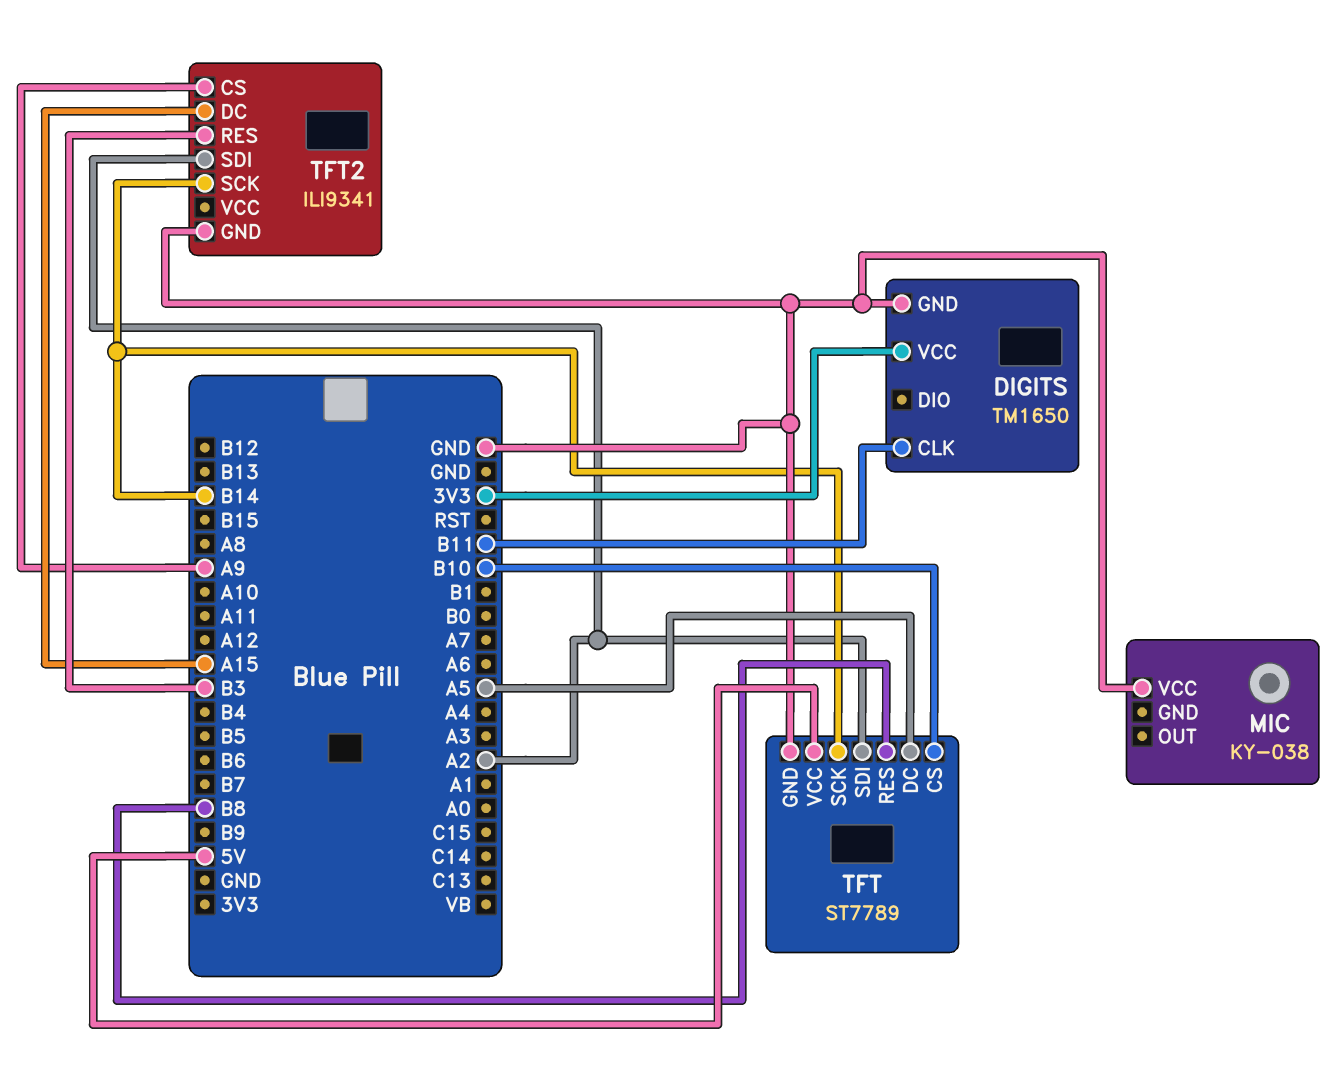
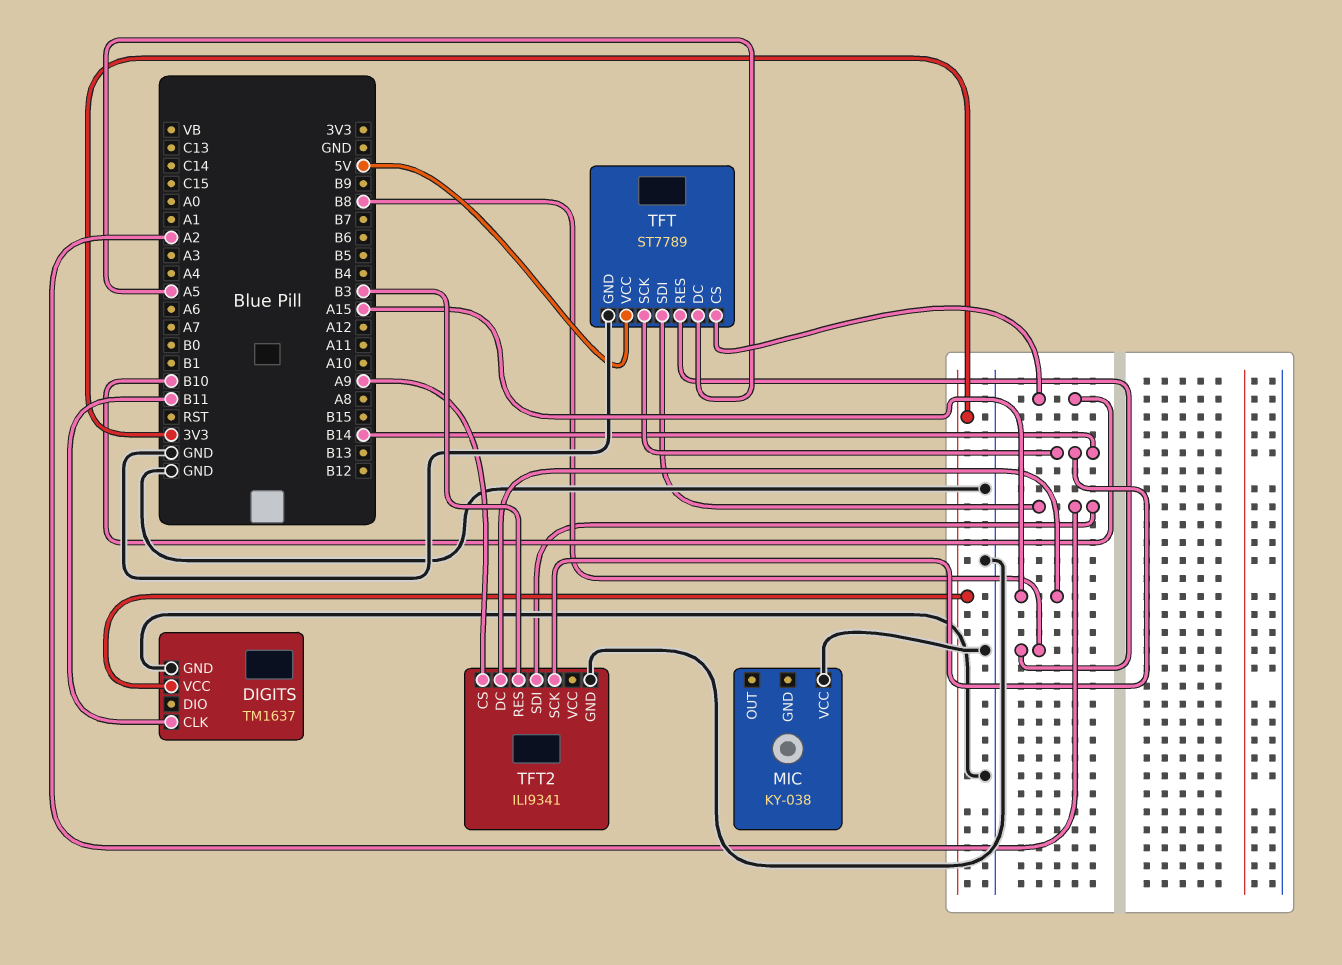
DIGITS: TM1650 -> TM1637

